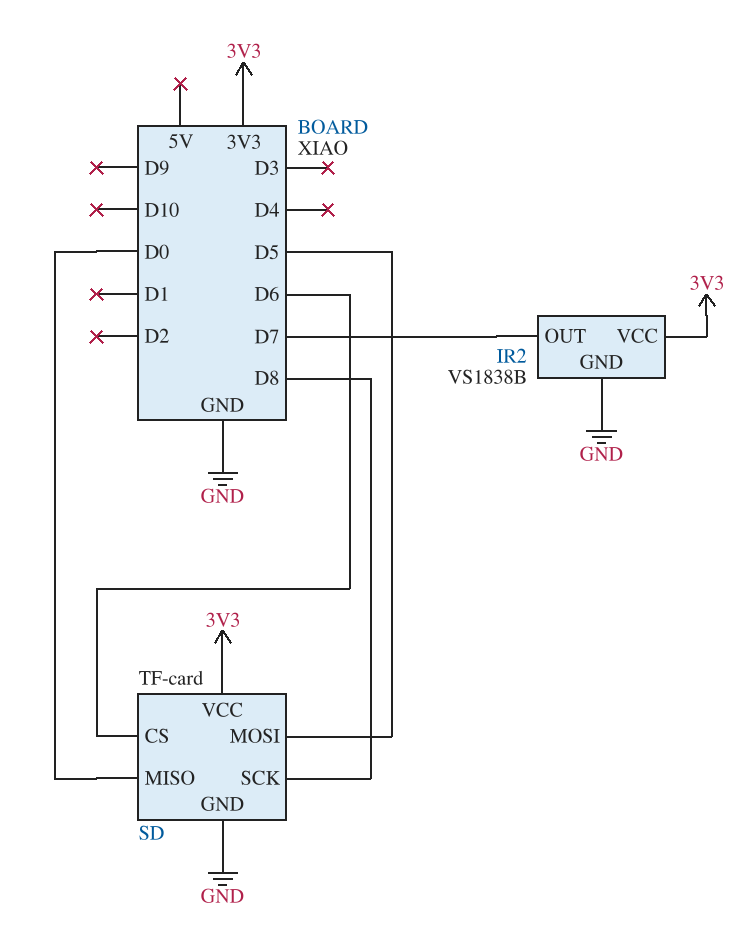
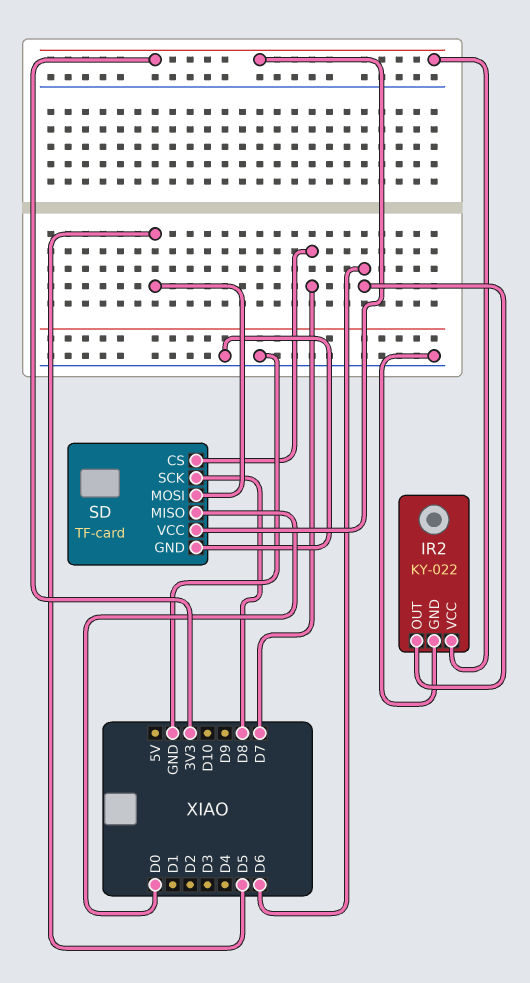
IR2: VS1838B -> KY-022
IR2 pin OUT: D7 -> D6
SD pin CS: D6 -> D7

